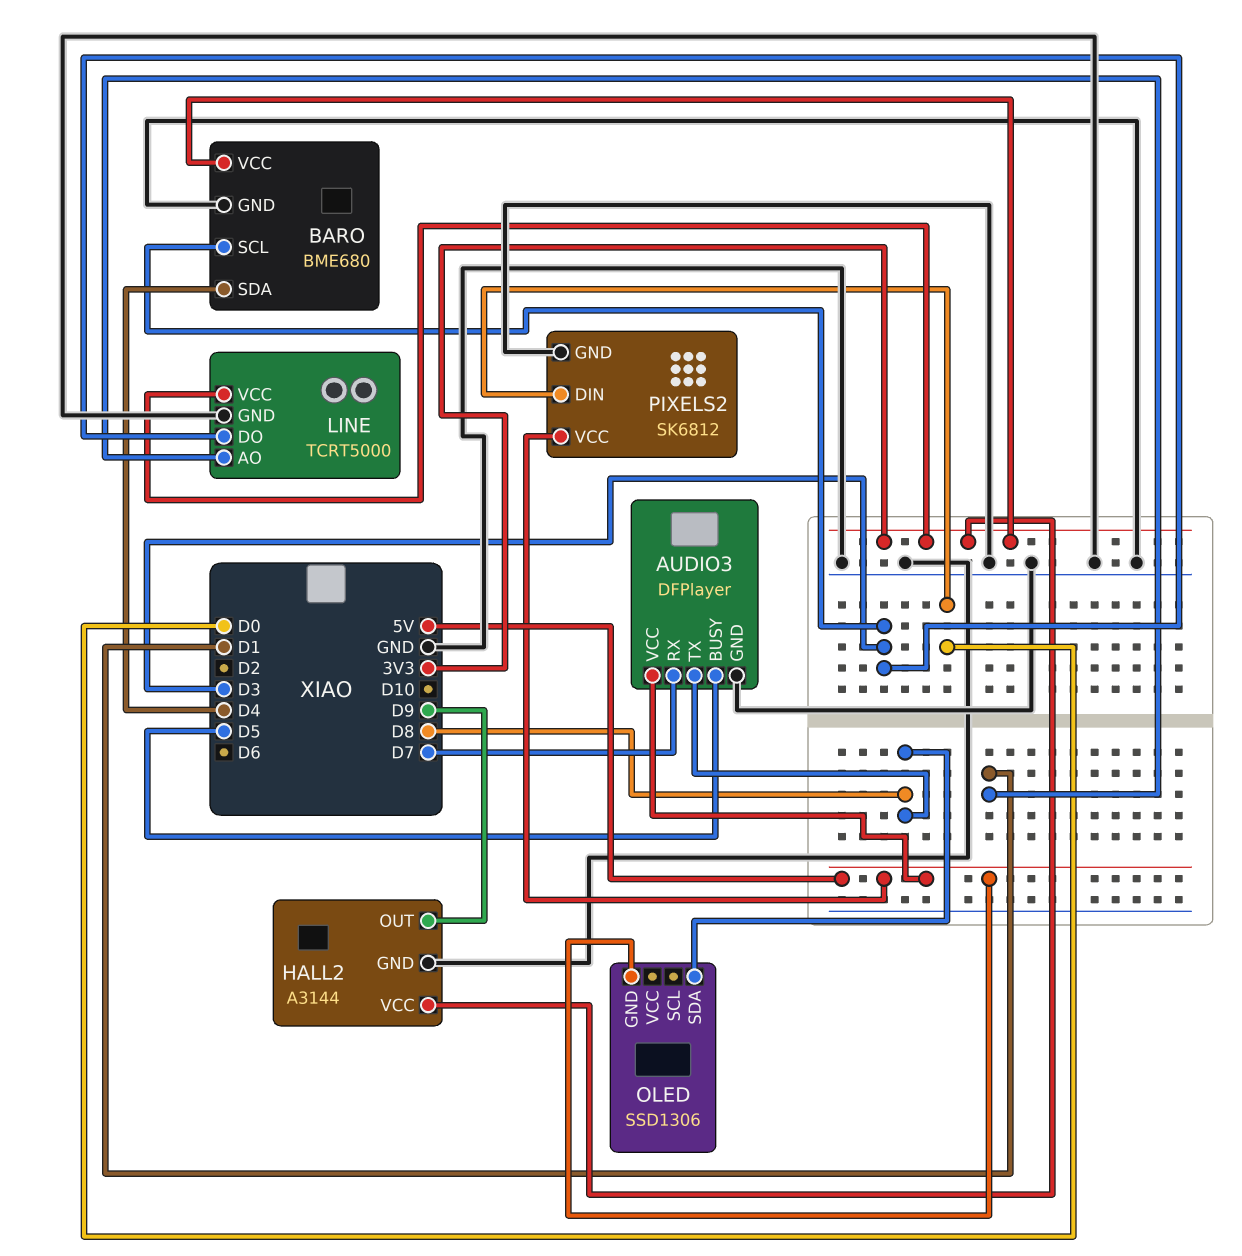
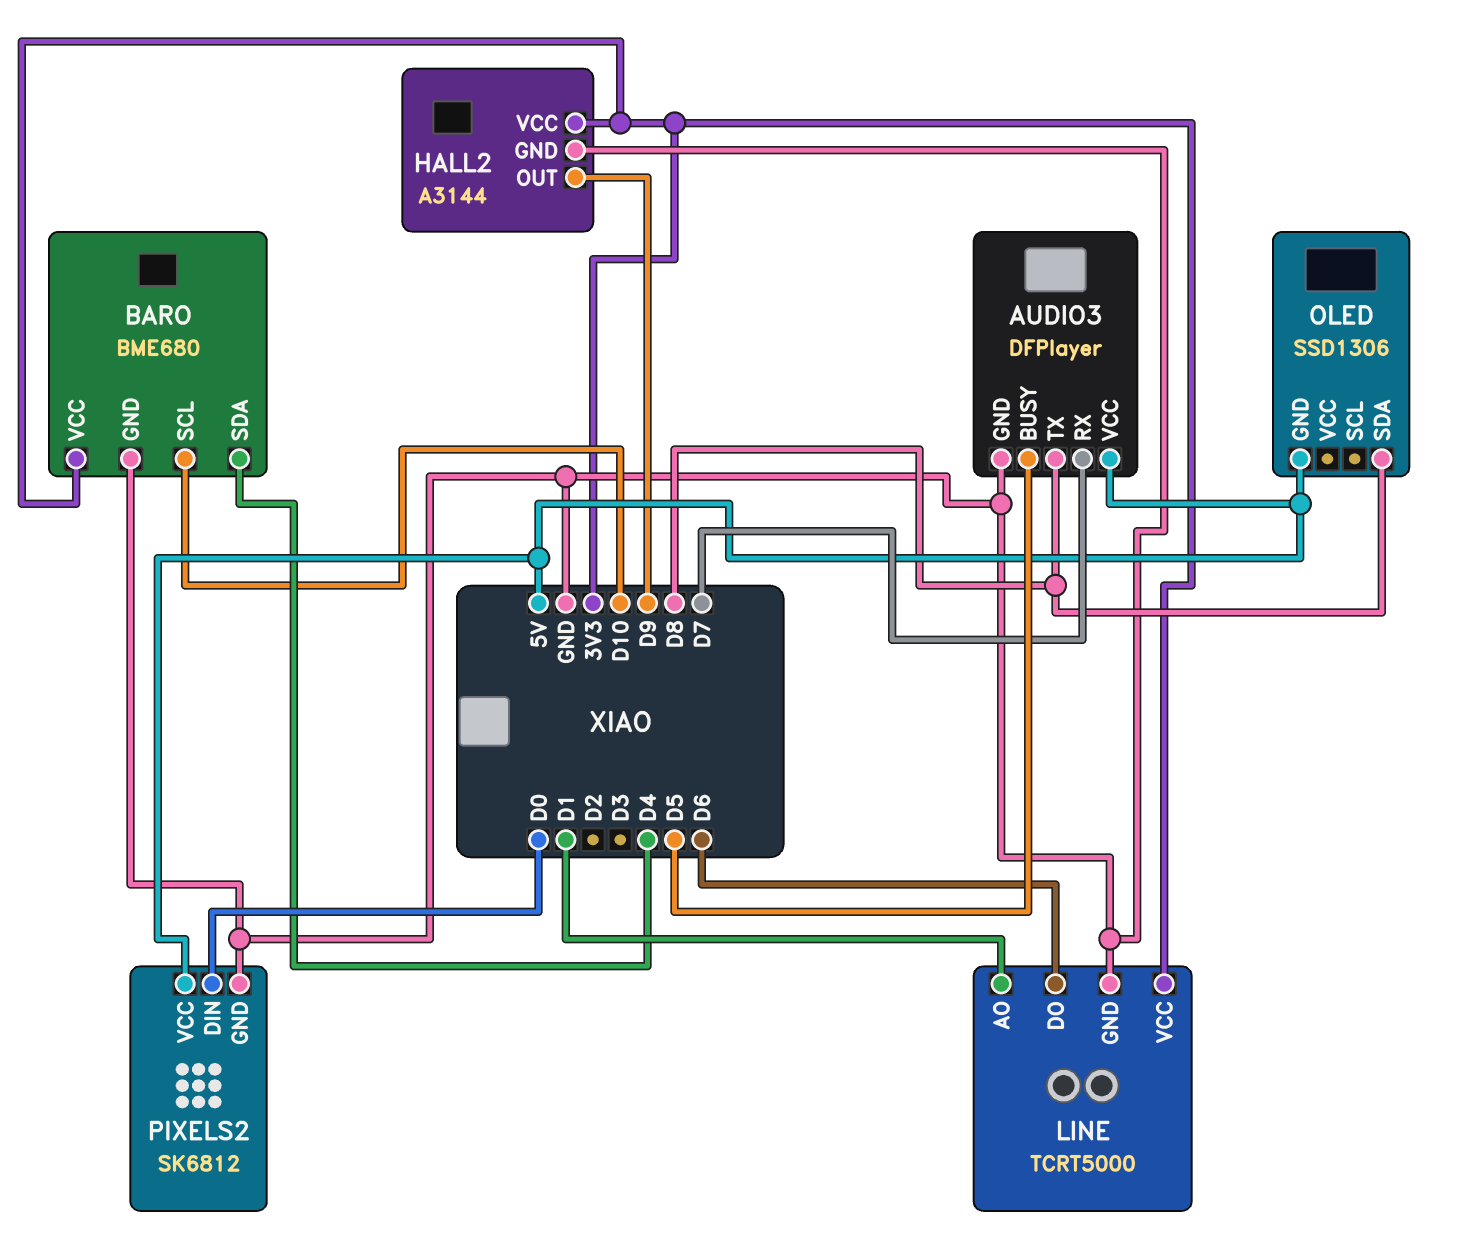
BARO pin SCL: D3 -> D10
LINE pin DO: D3 -> D6

